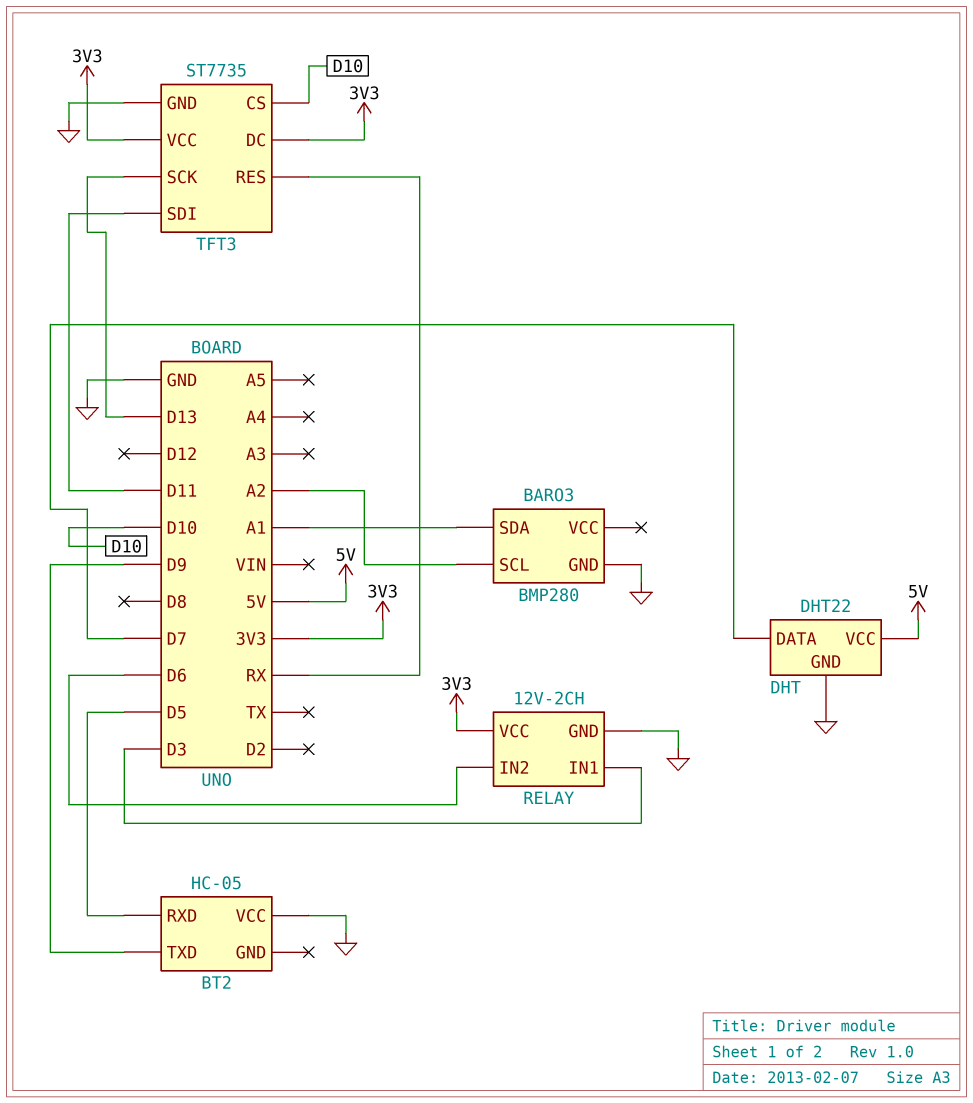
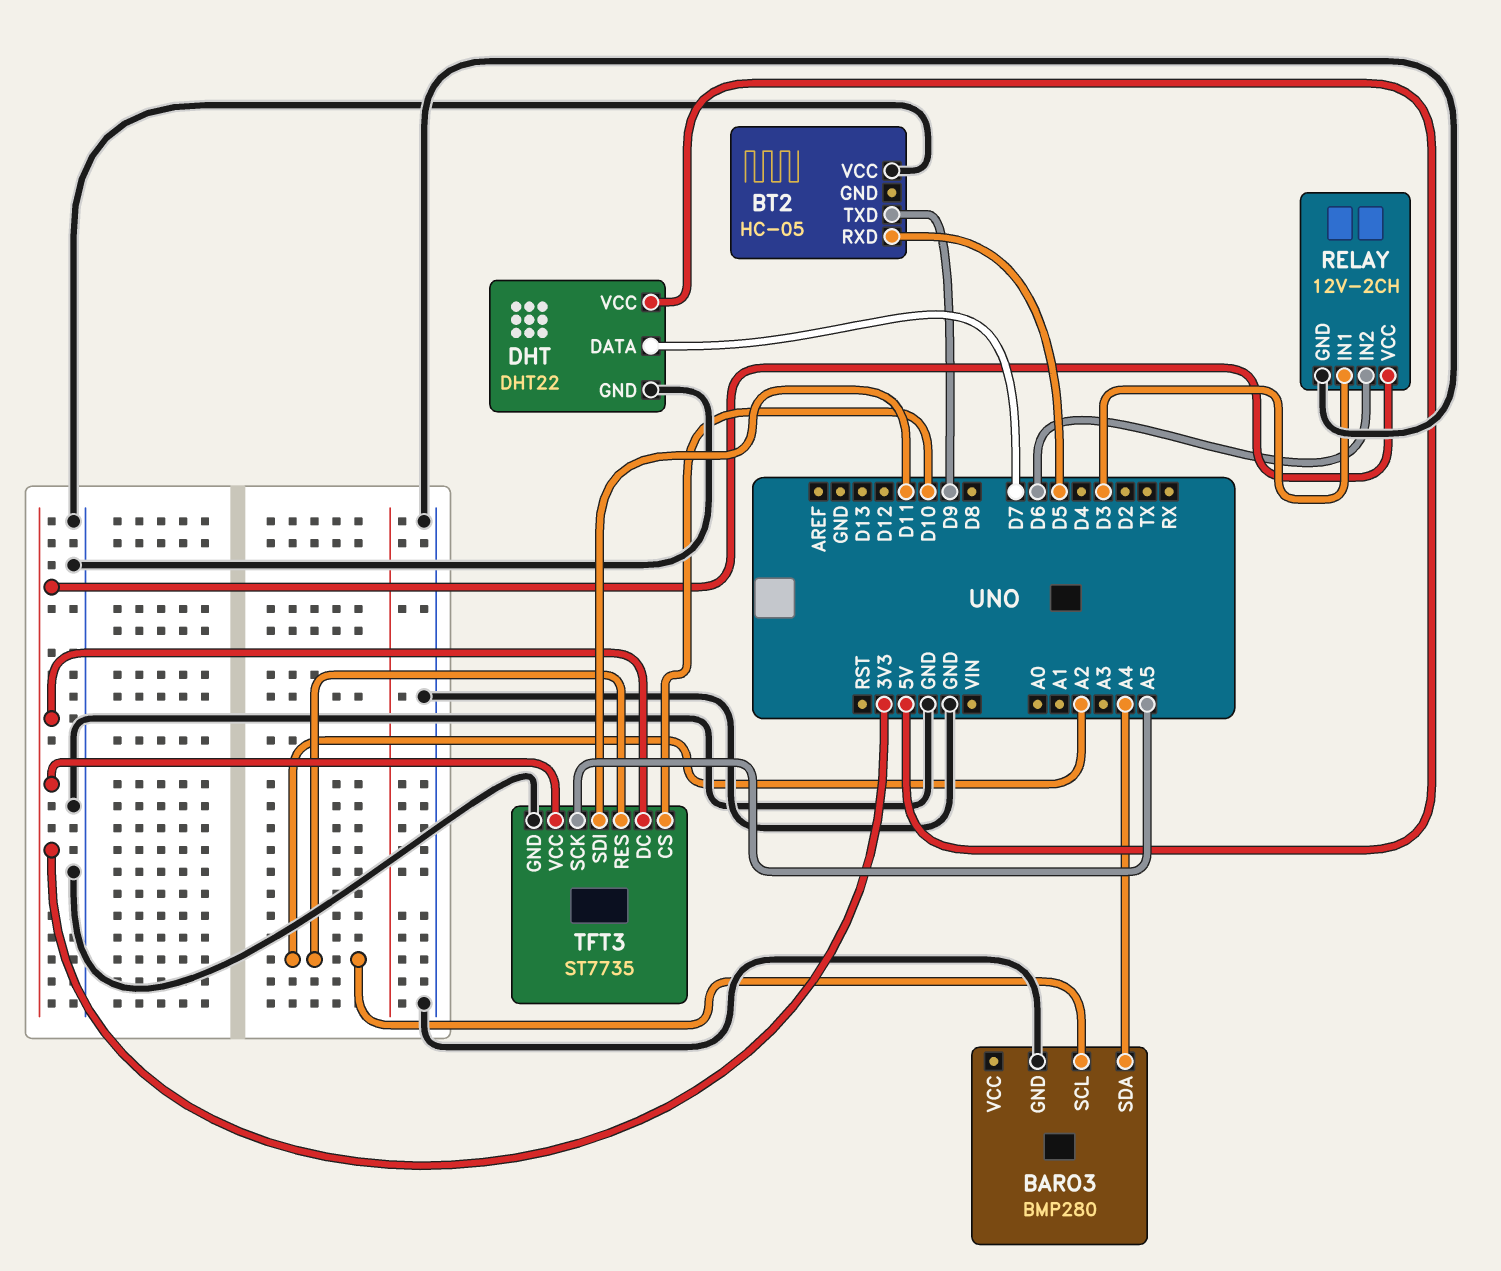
BARO3 pin SDA: A1 -> A4
TFT3 pin RES: RX -> A2
TFT3 pin SCK: D13 -> A5

